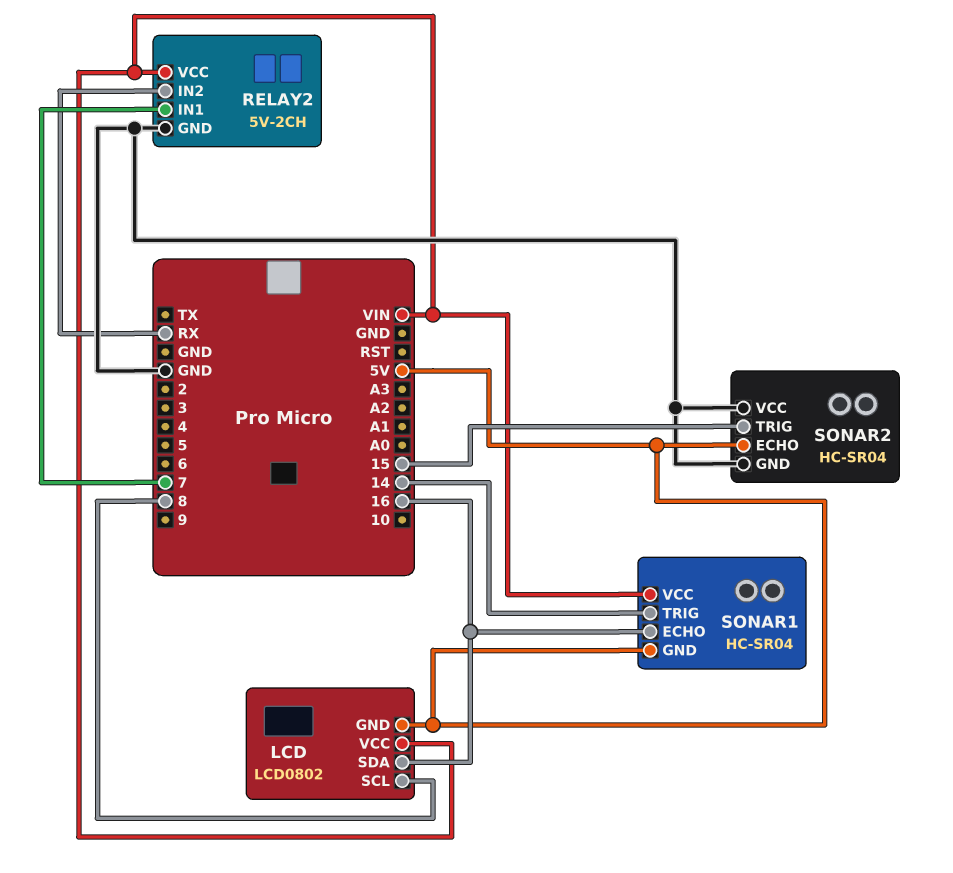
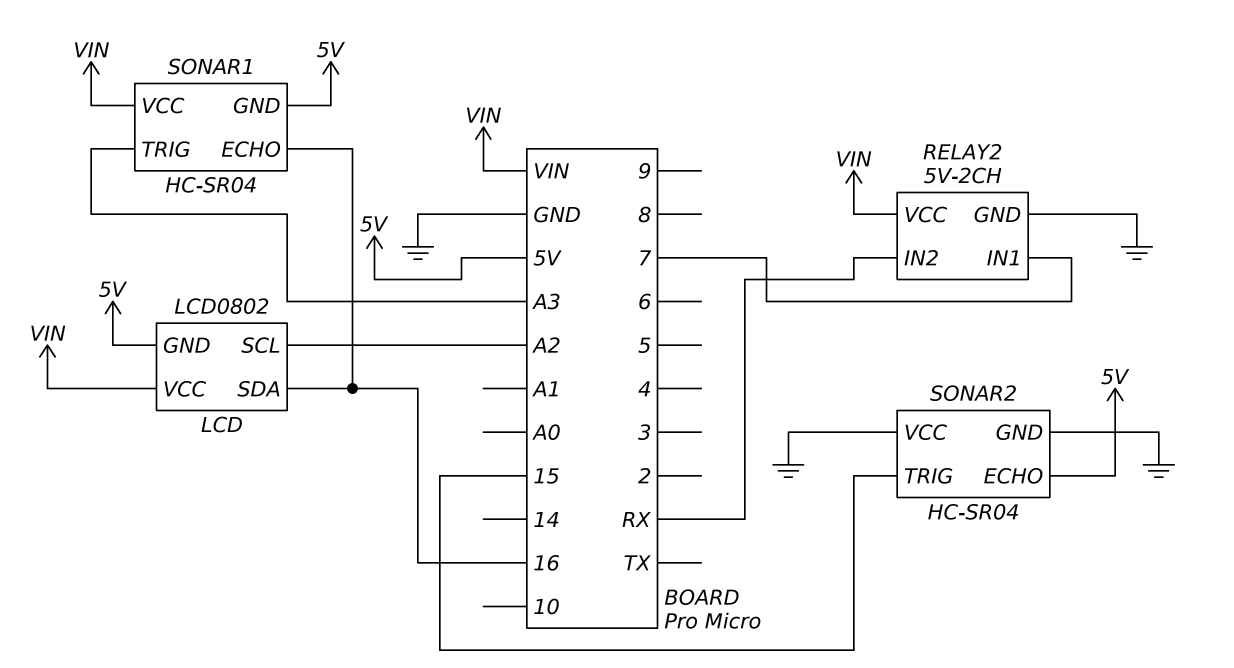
LCD pin SCL: 8 -> A2
SONAR1 pin TRIG: 14 -> A3

